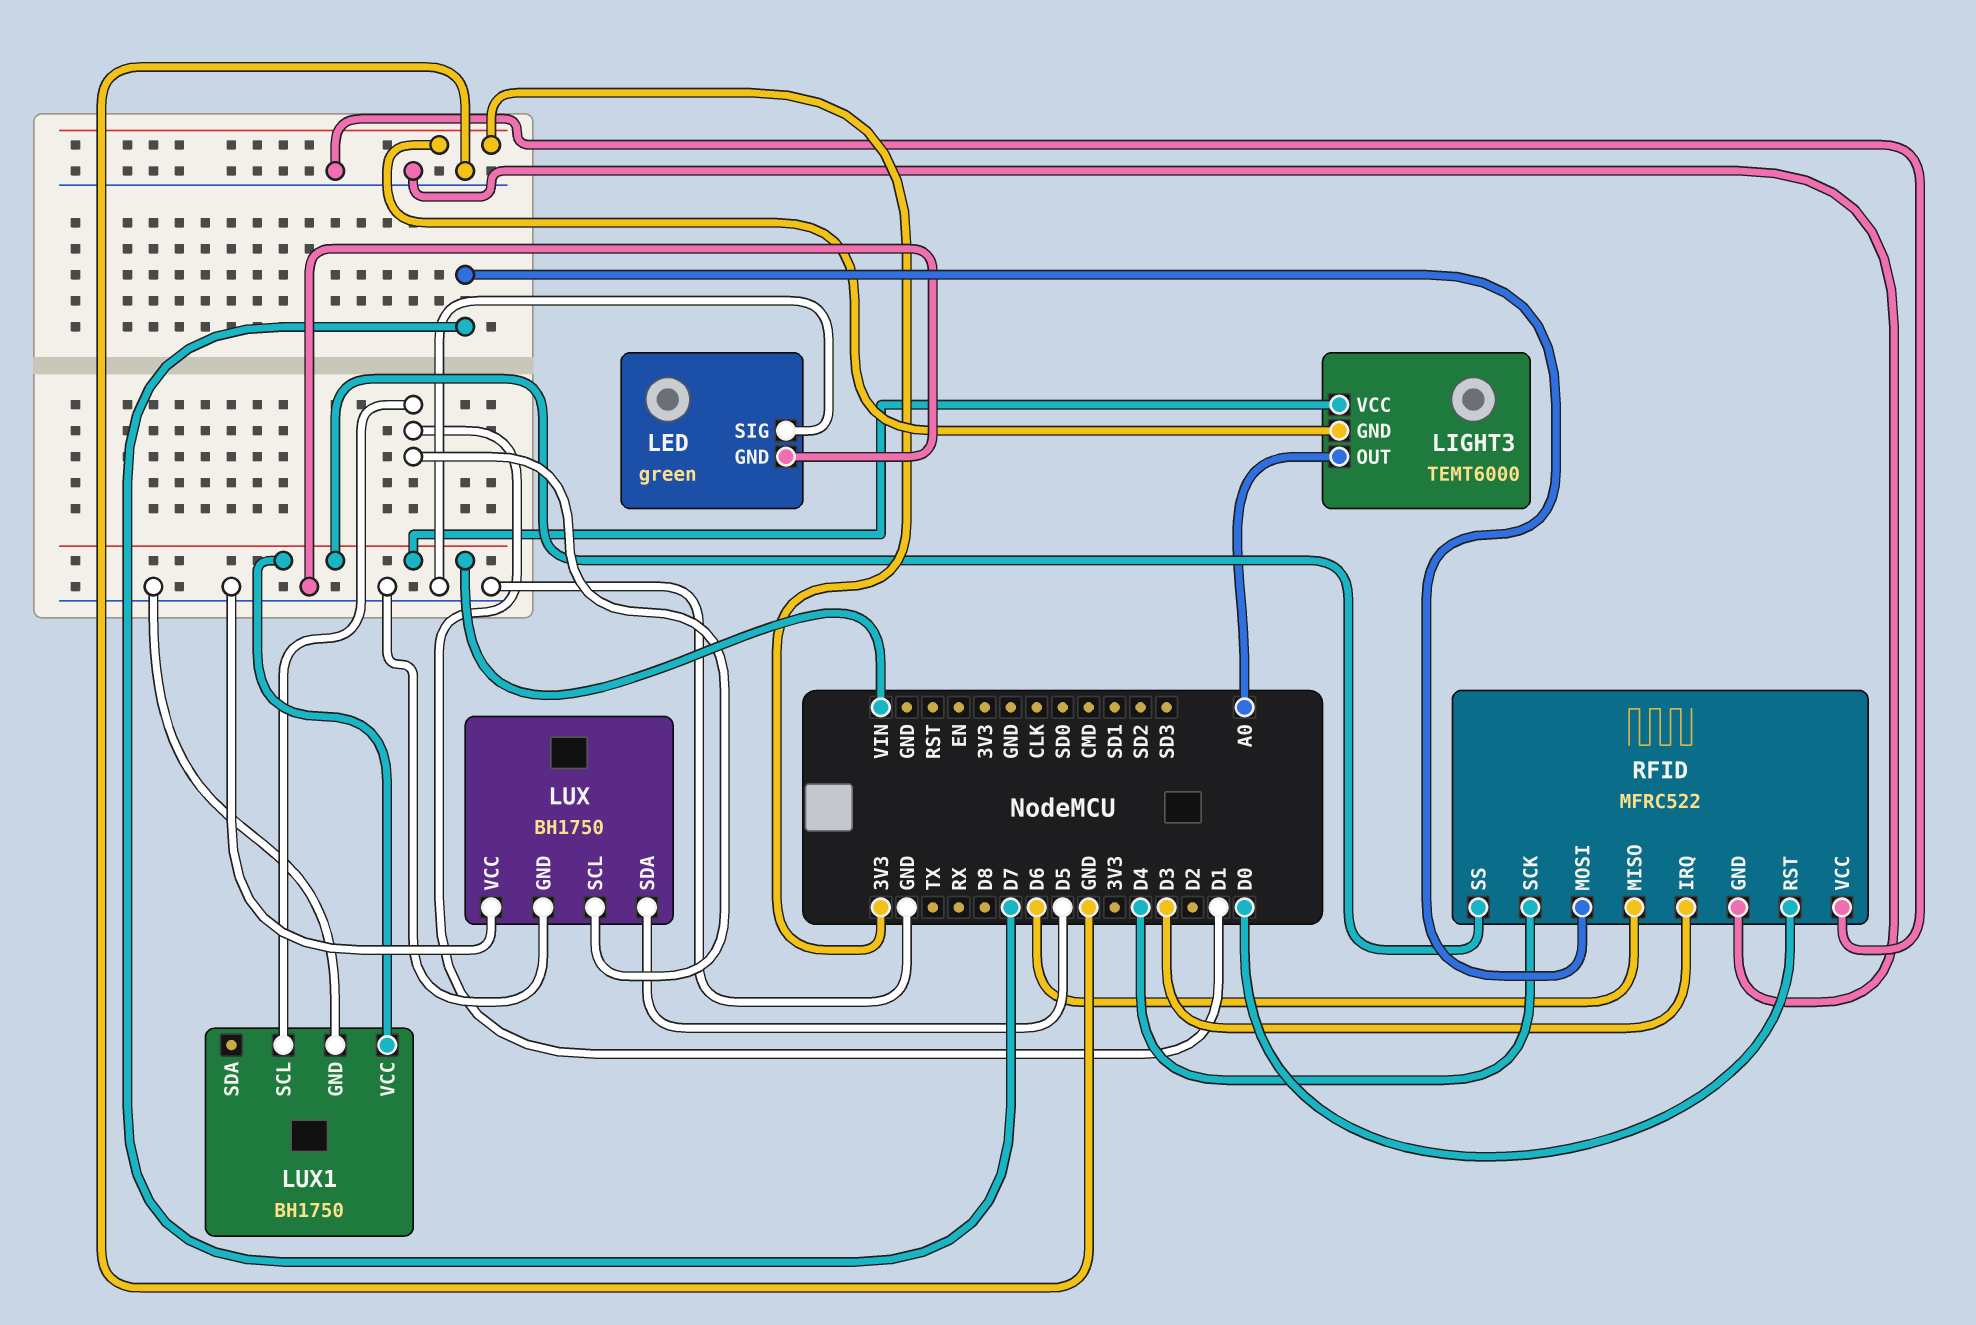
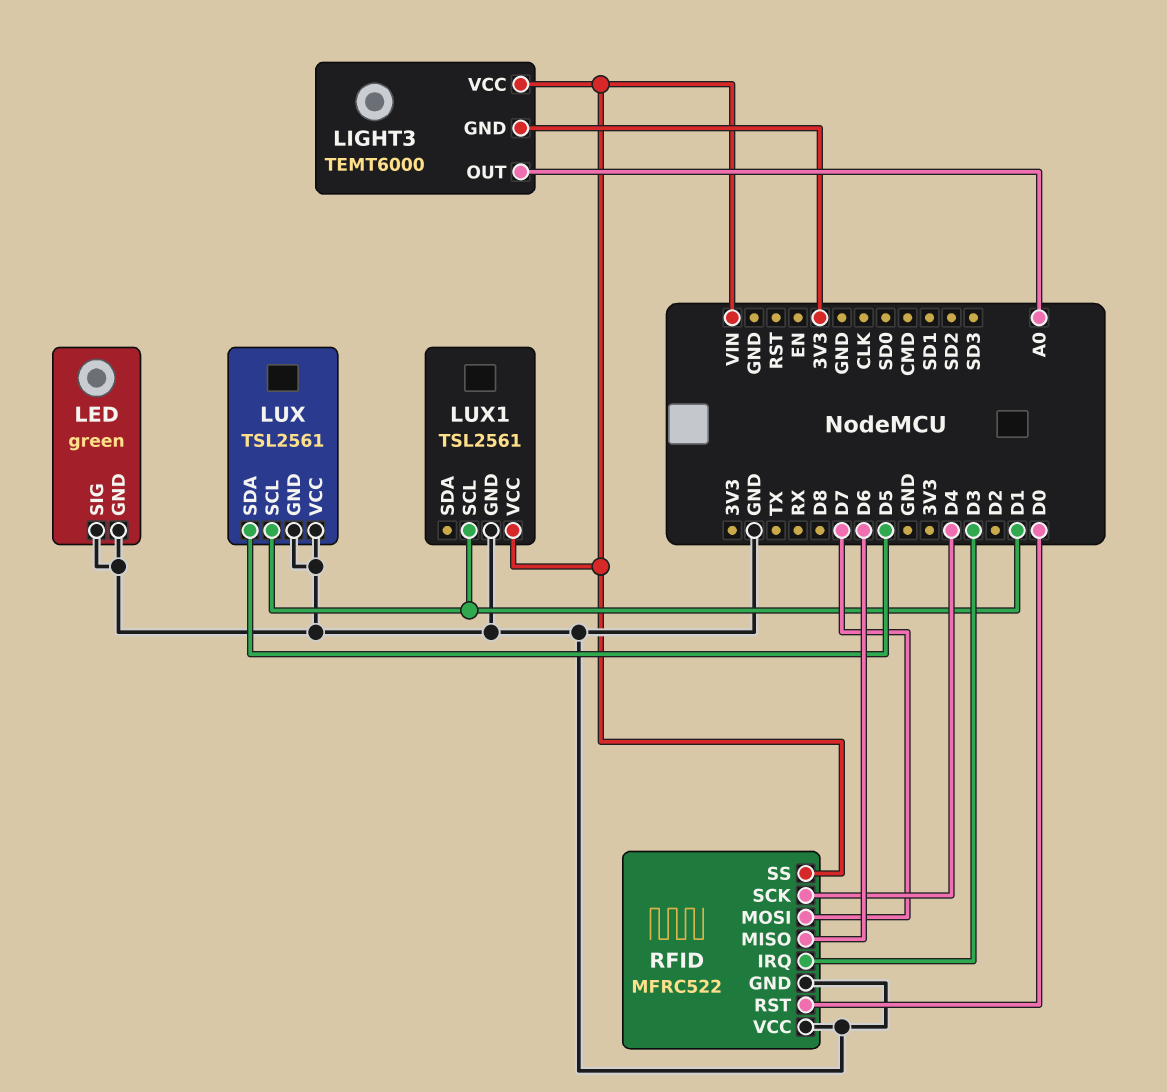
LUX: BH1750 -> TSL2561
LUX1: BH1750 -> TSL2561

